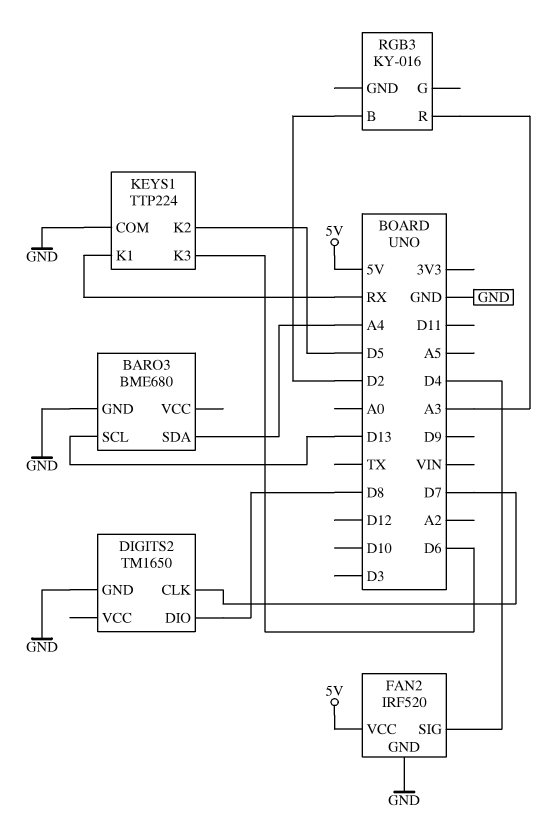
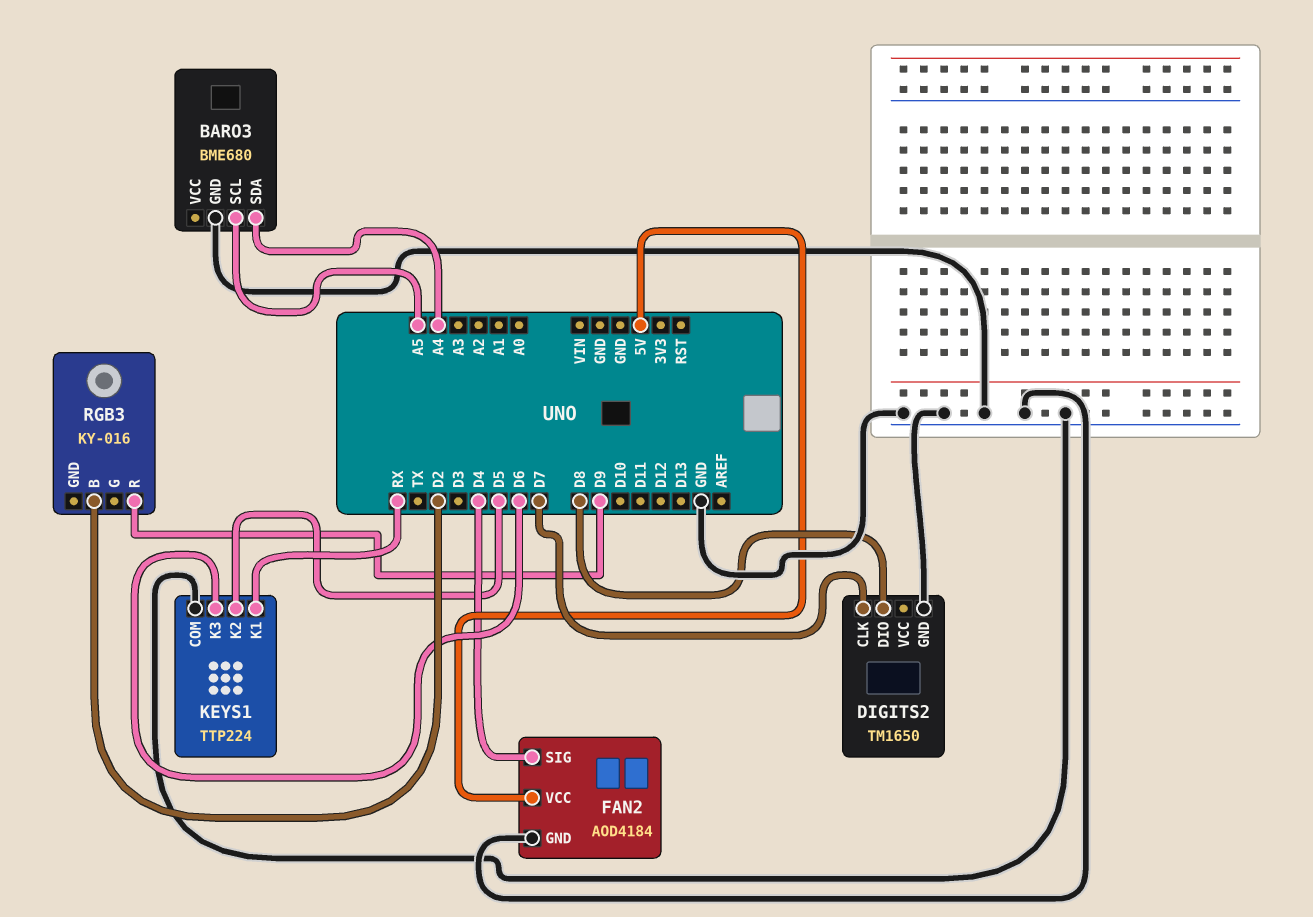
BARO3 pin SCL: D13 -> A5
FAN2: IRF520 -> AOD4184
RGB3 pin R: A3 -> D9

